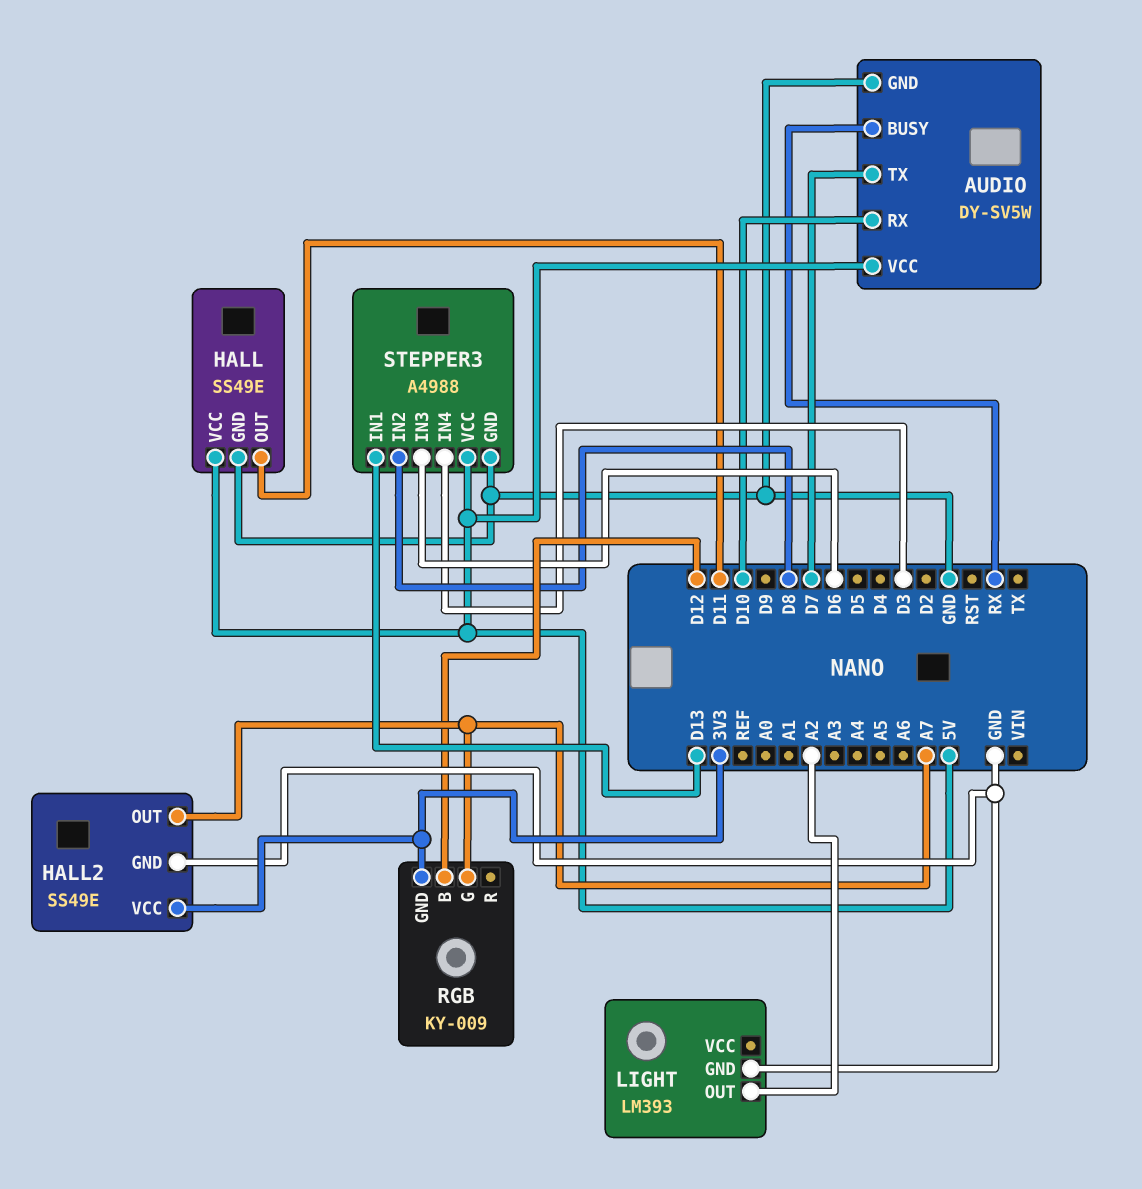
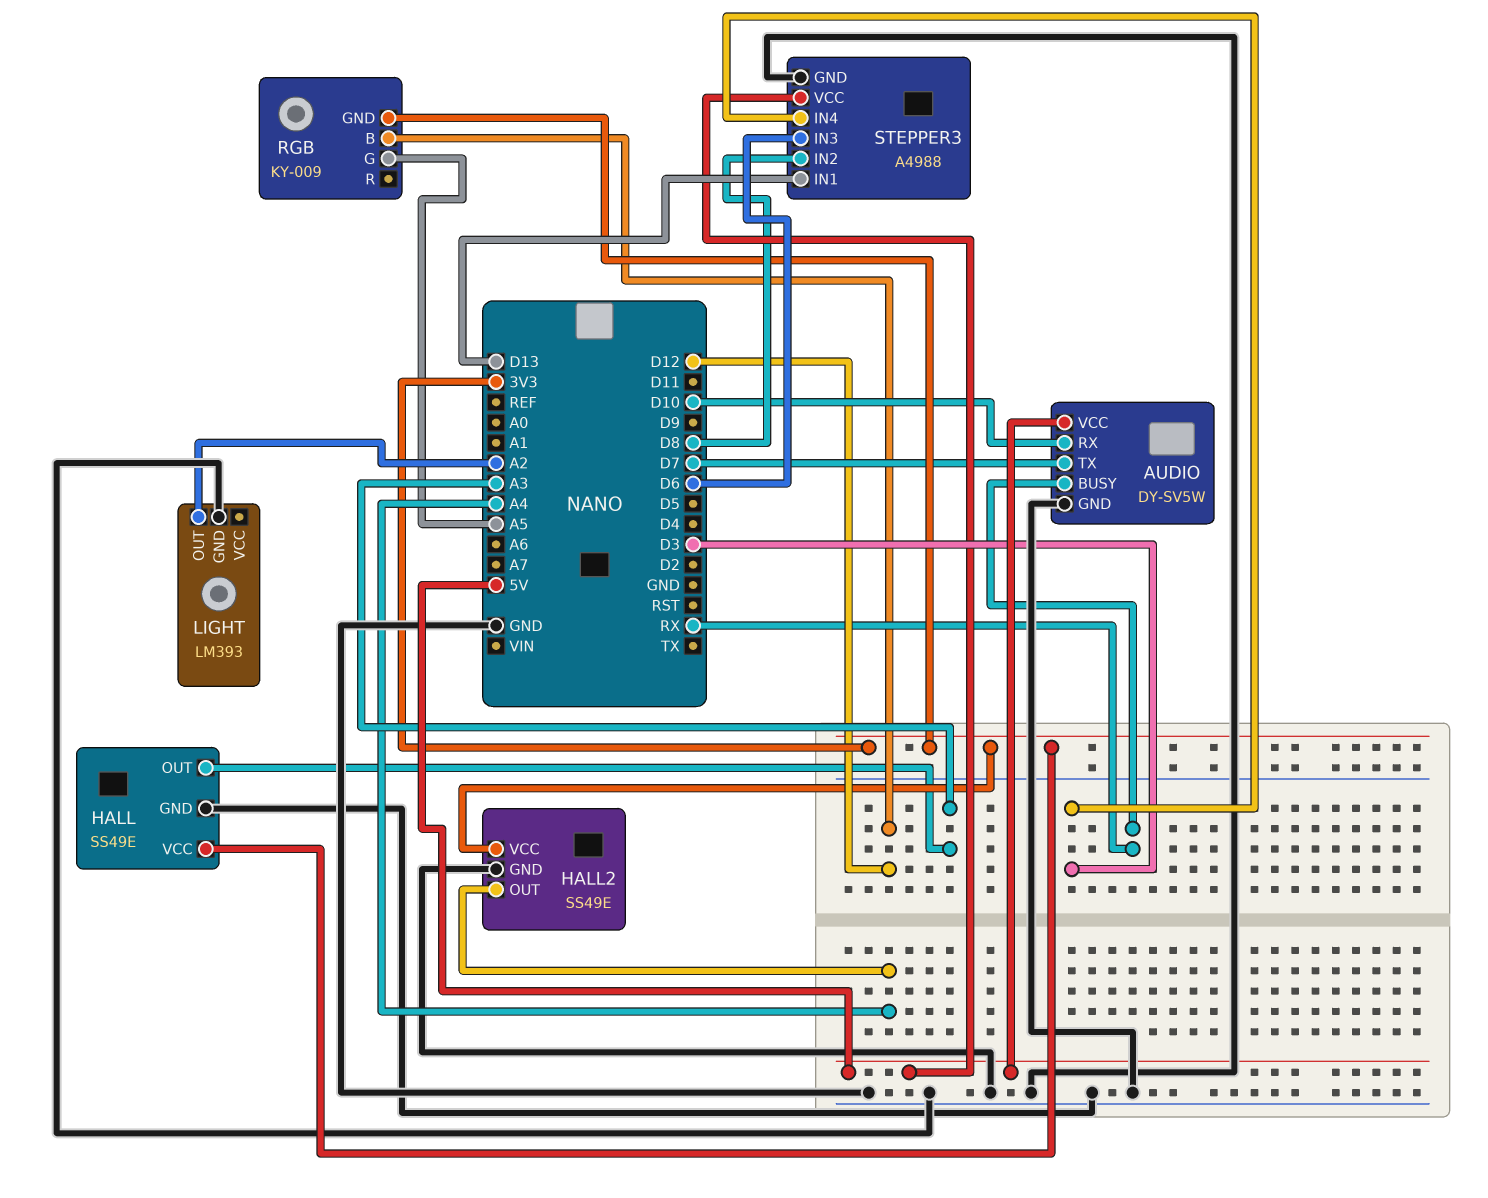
HALL pin OUT: D11 -> A3
HALL pin VCC: 5V -> 3V3
HALL2 pin OUT: A7 -> A4
RGB pin G: A7 -> A5

